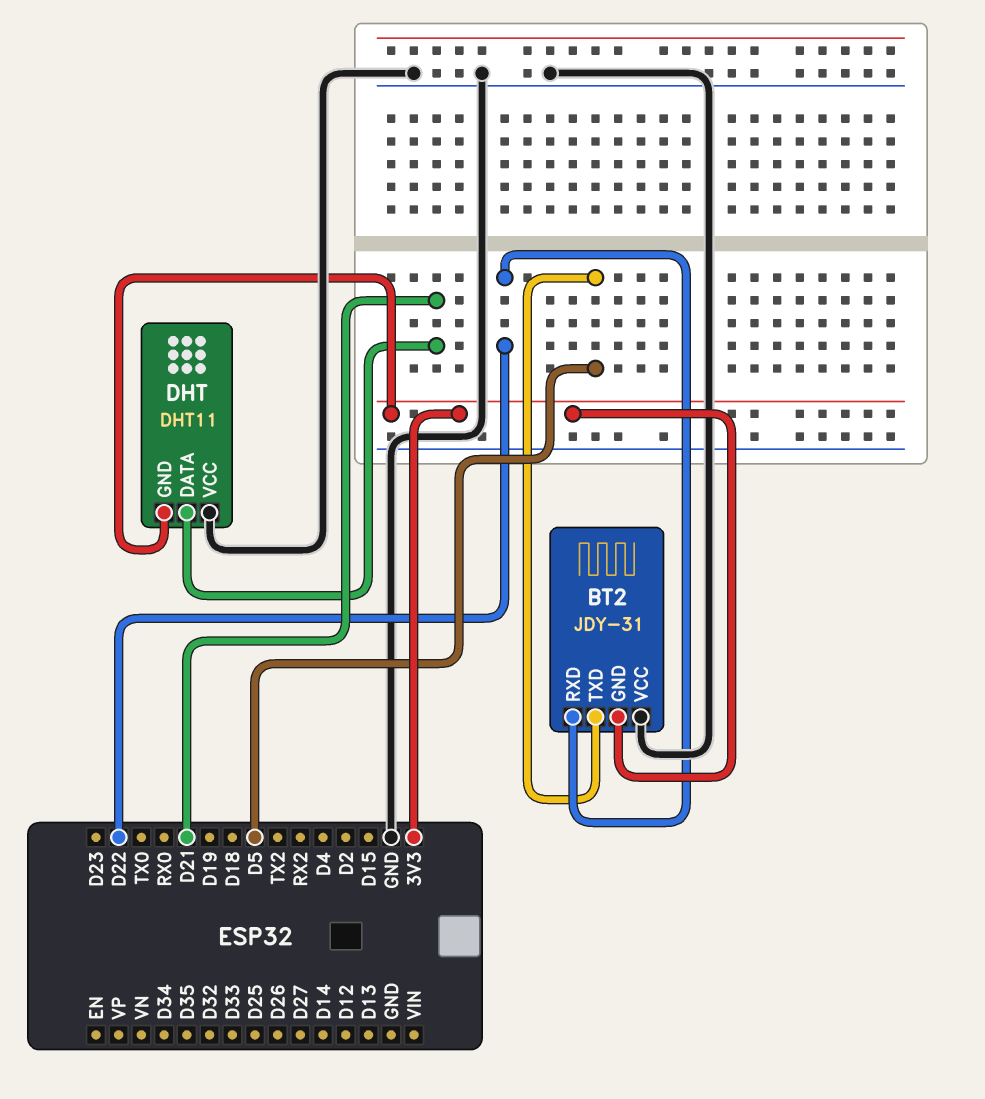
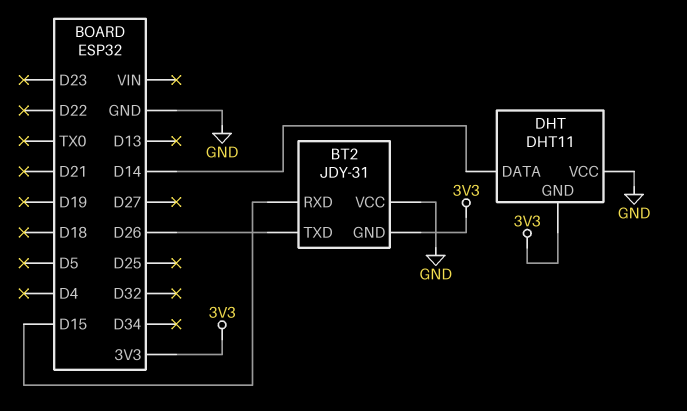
BT2 pin RXD: D22 -> D15
BT2 pin TXD: D5 -> D26
DHT pin DATA: D21 -> D14

